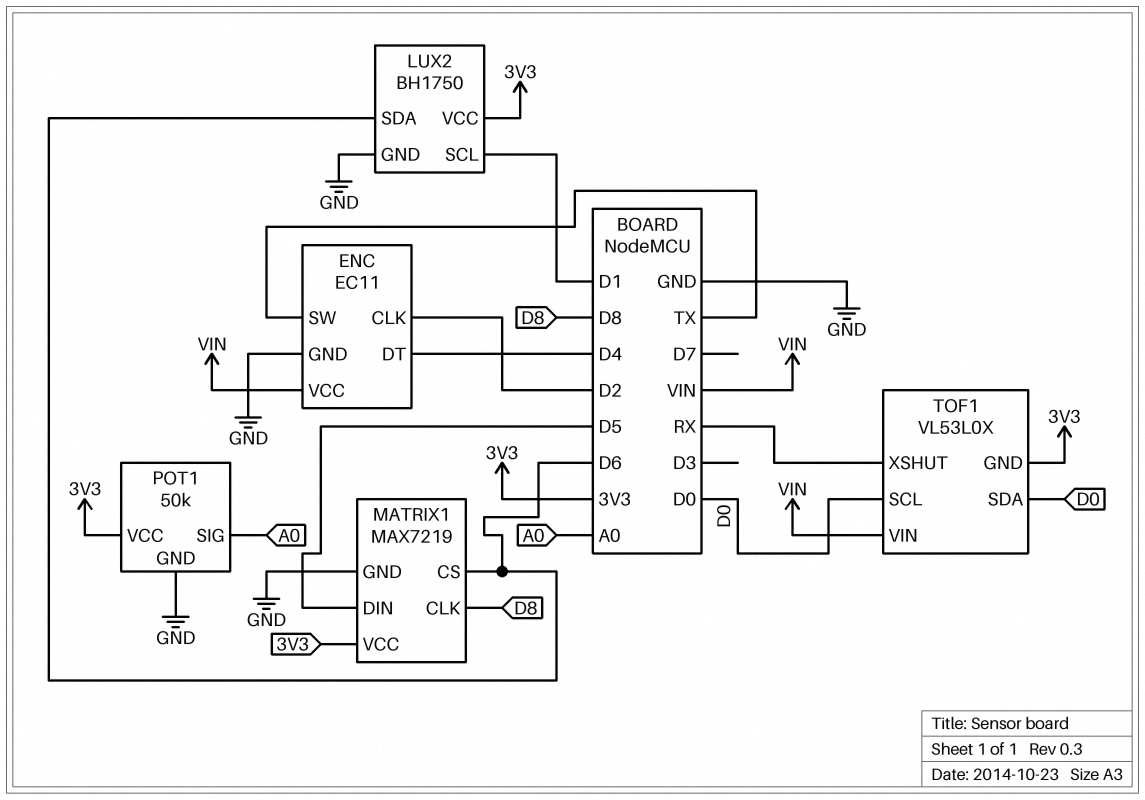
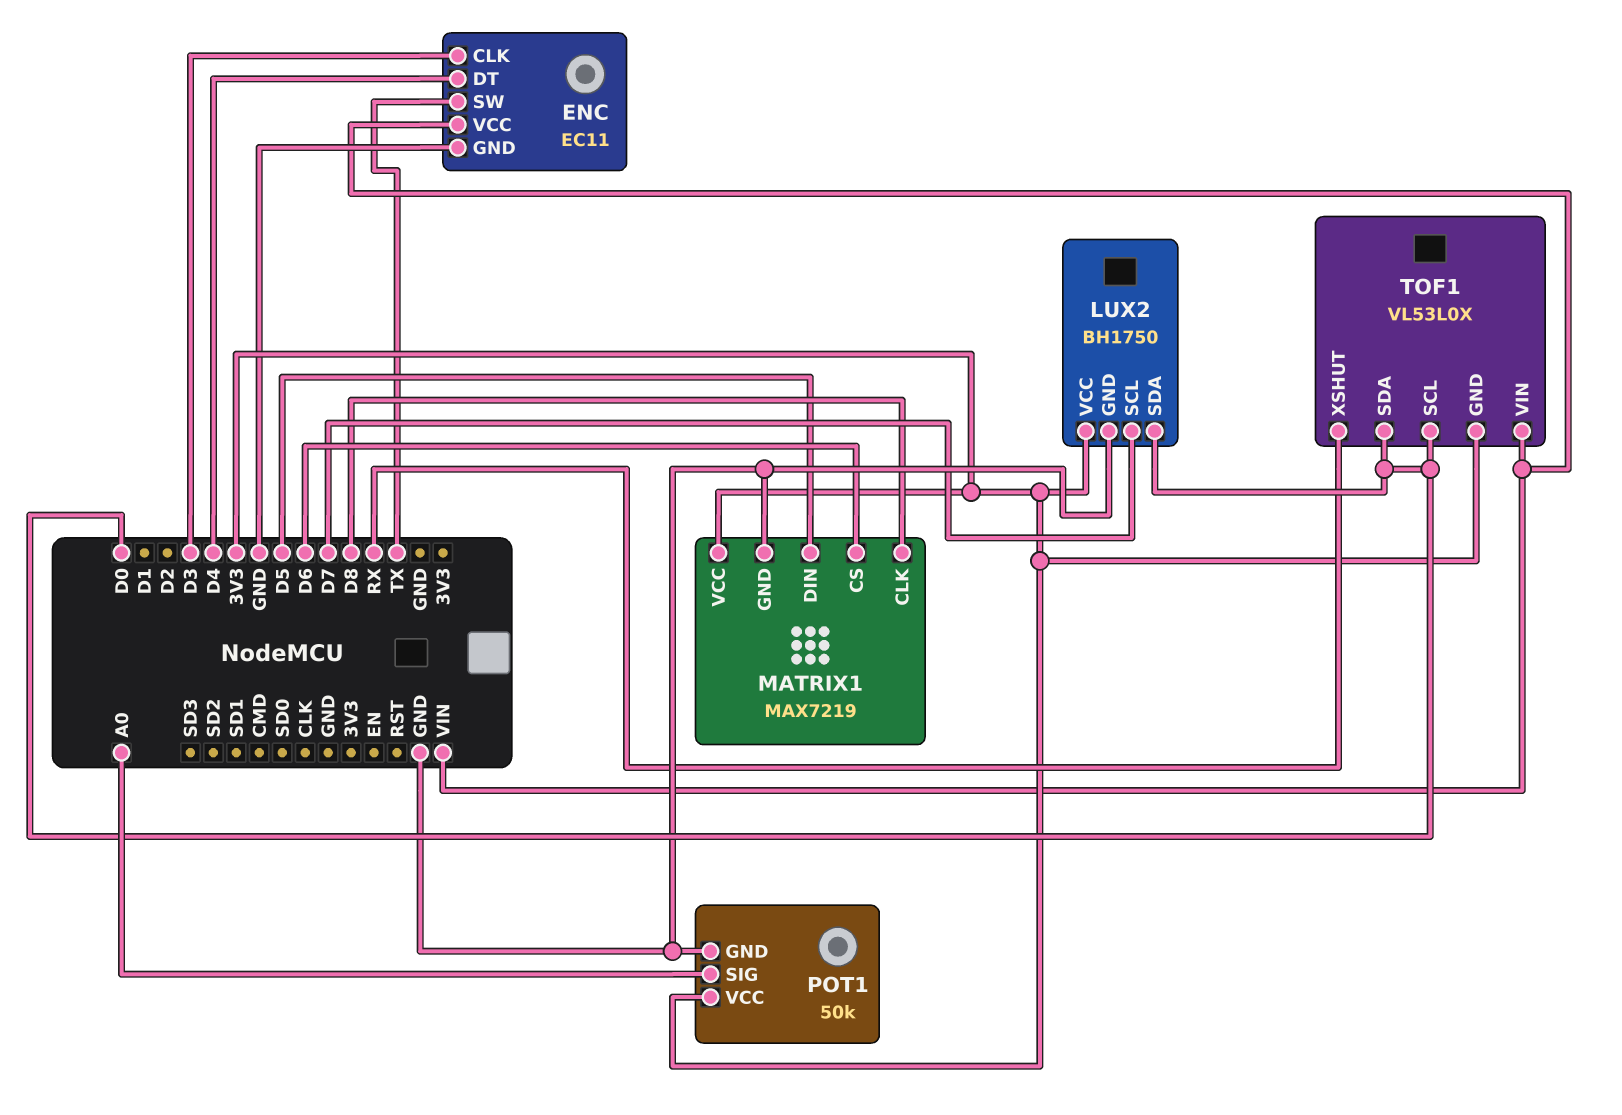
ENC pin CLK: D2 -> D3
LUX2 pin SCL: D1 -> D7
LUX2 pin SDA: D6 -> D0

